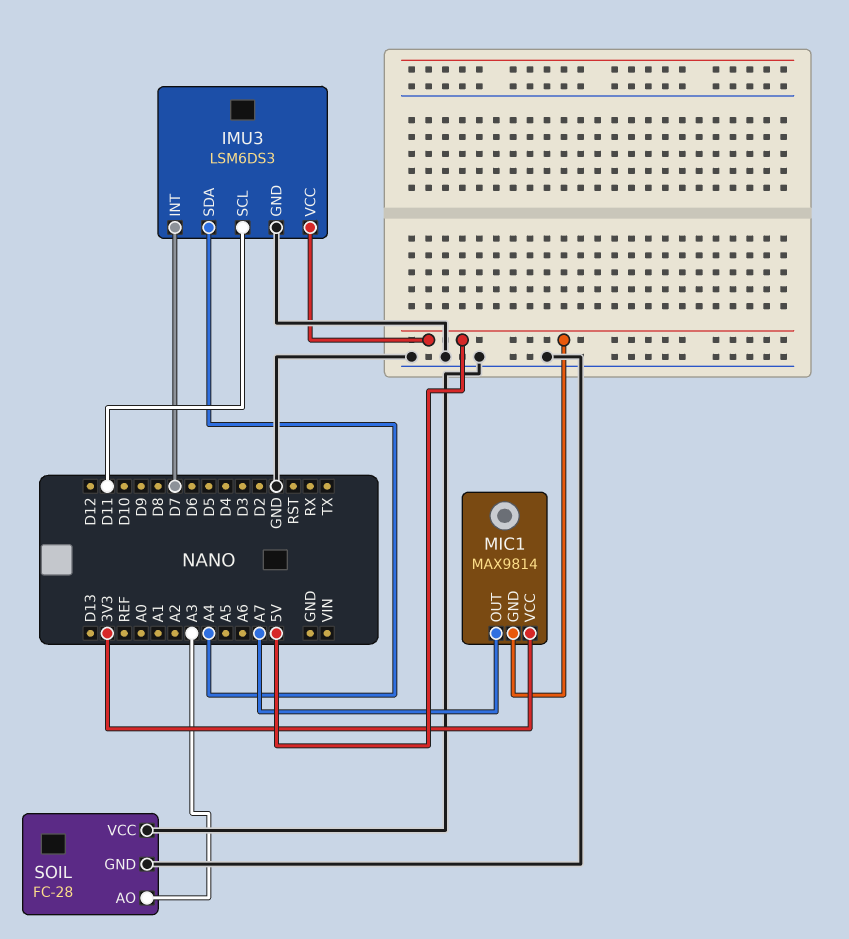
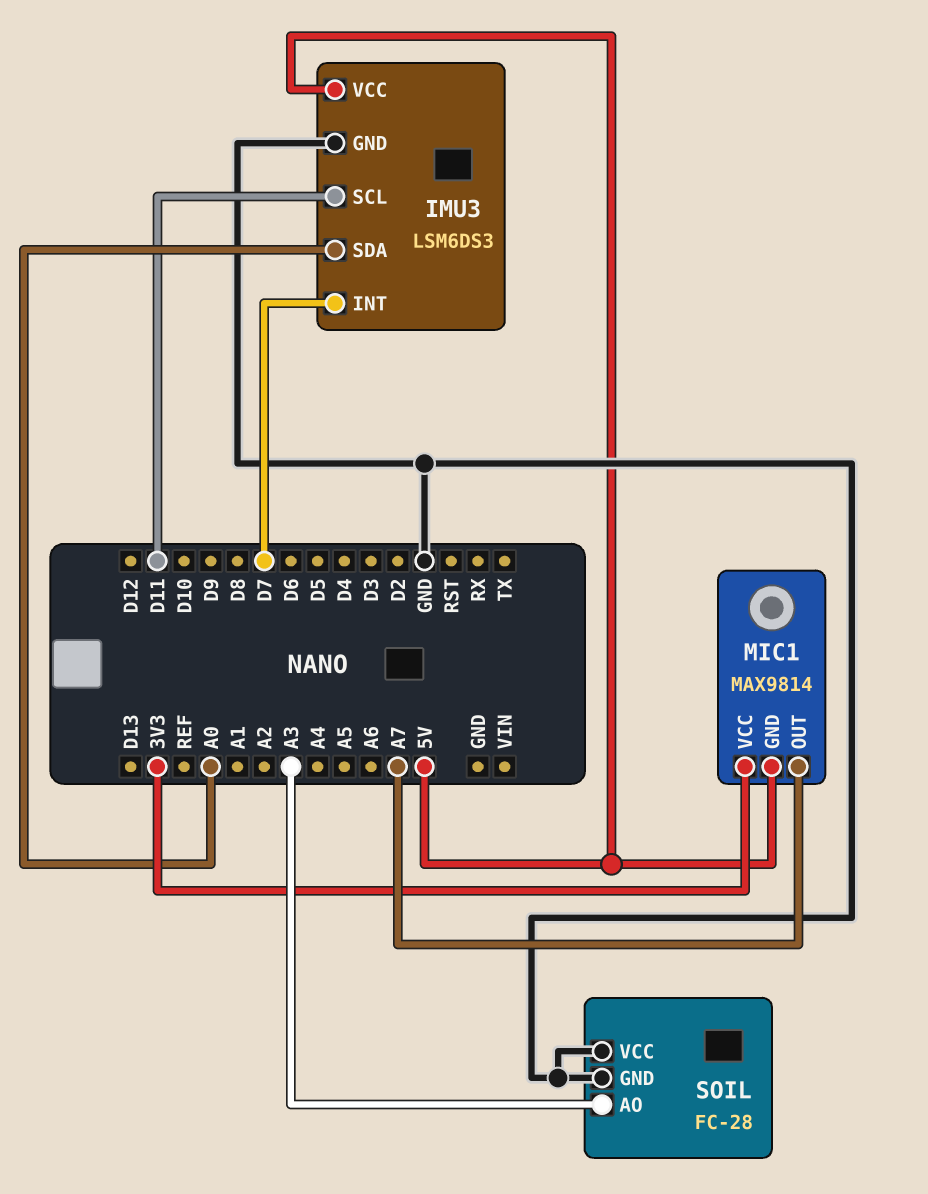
IMU3 pin SDA: A4 -> A0

